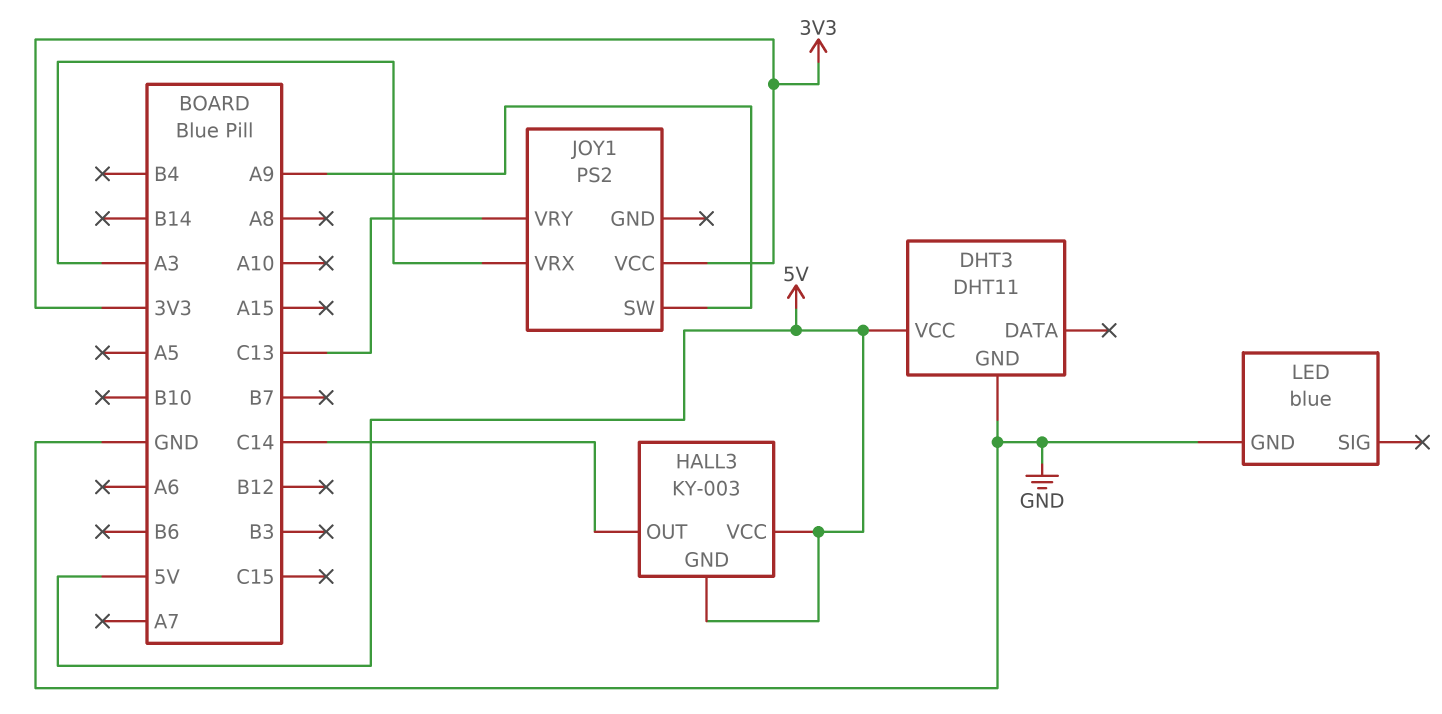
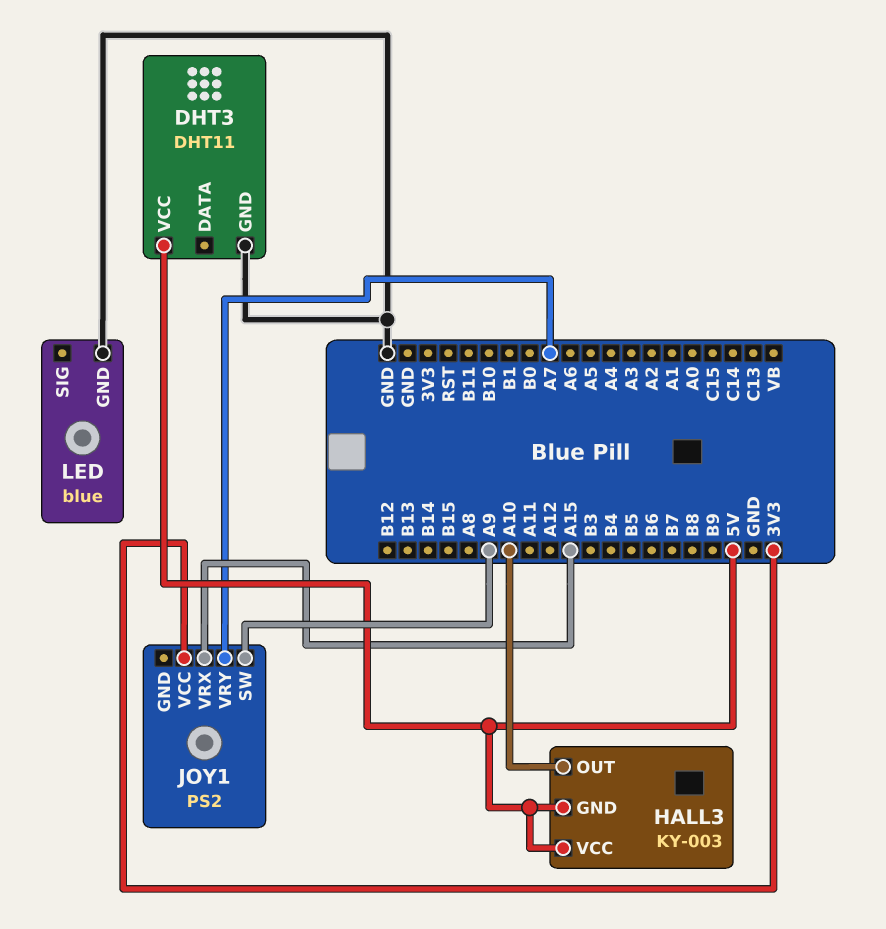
HALL3 pin OUT: C14 -> A10
JOY1 pin VRX: A3 -> A15
JOY1 pin VRY: C13 -> A7

